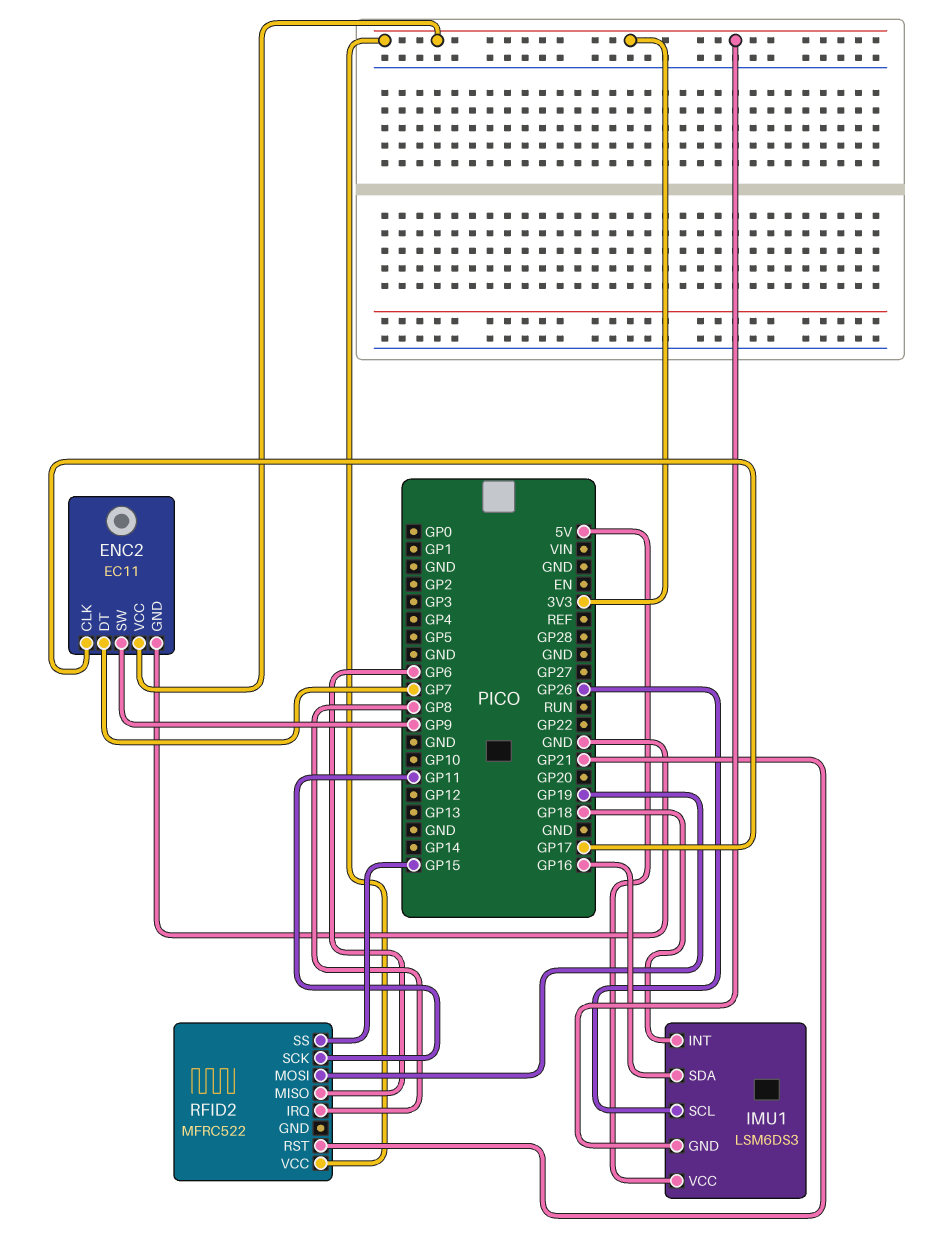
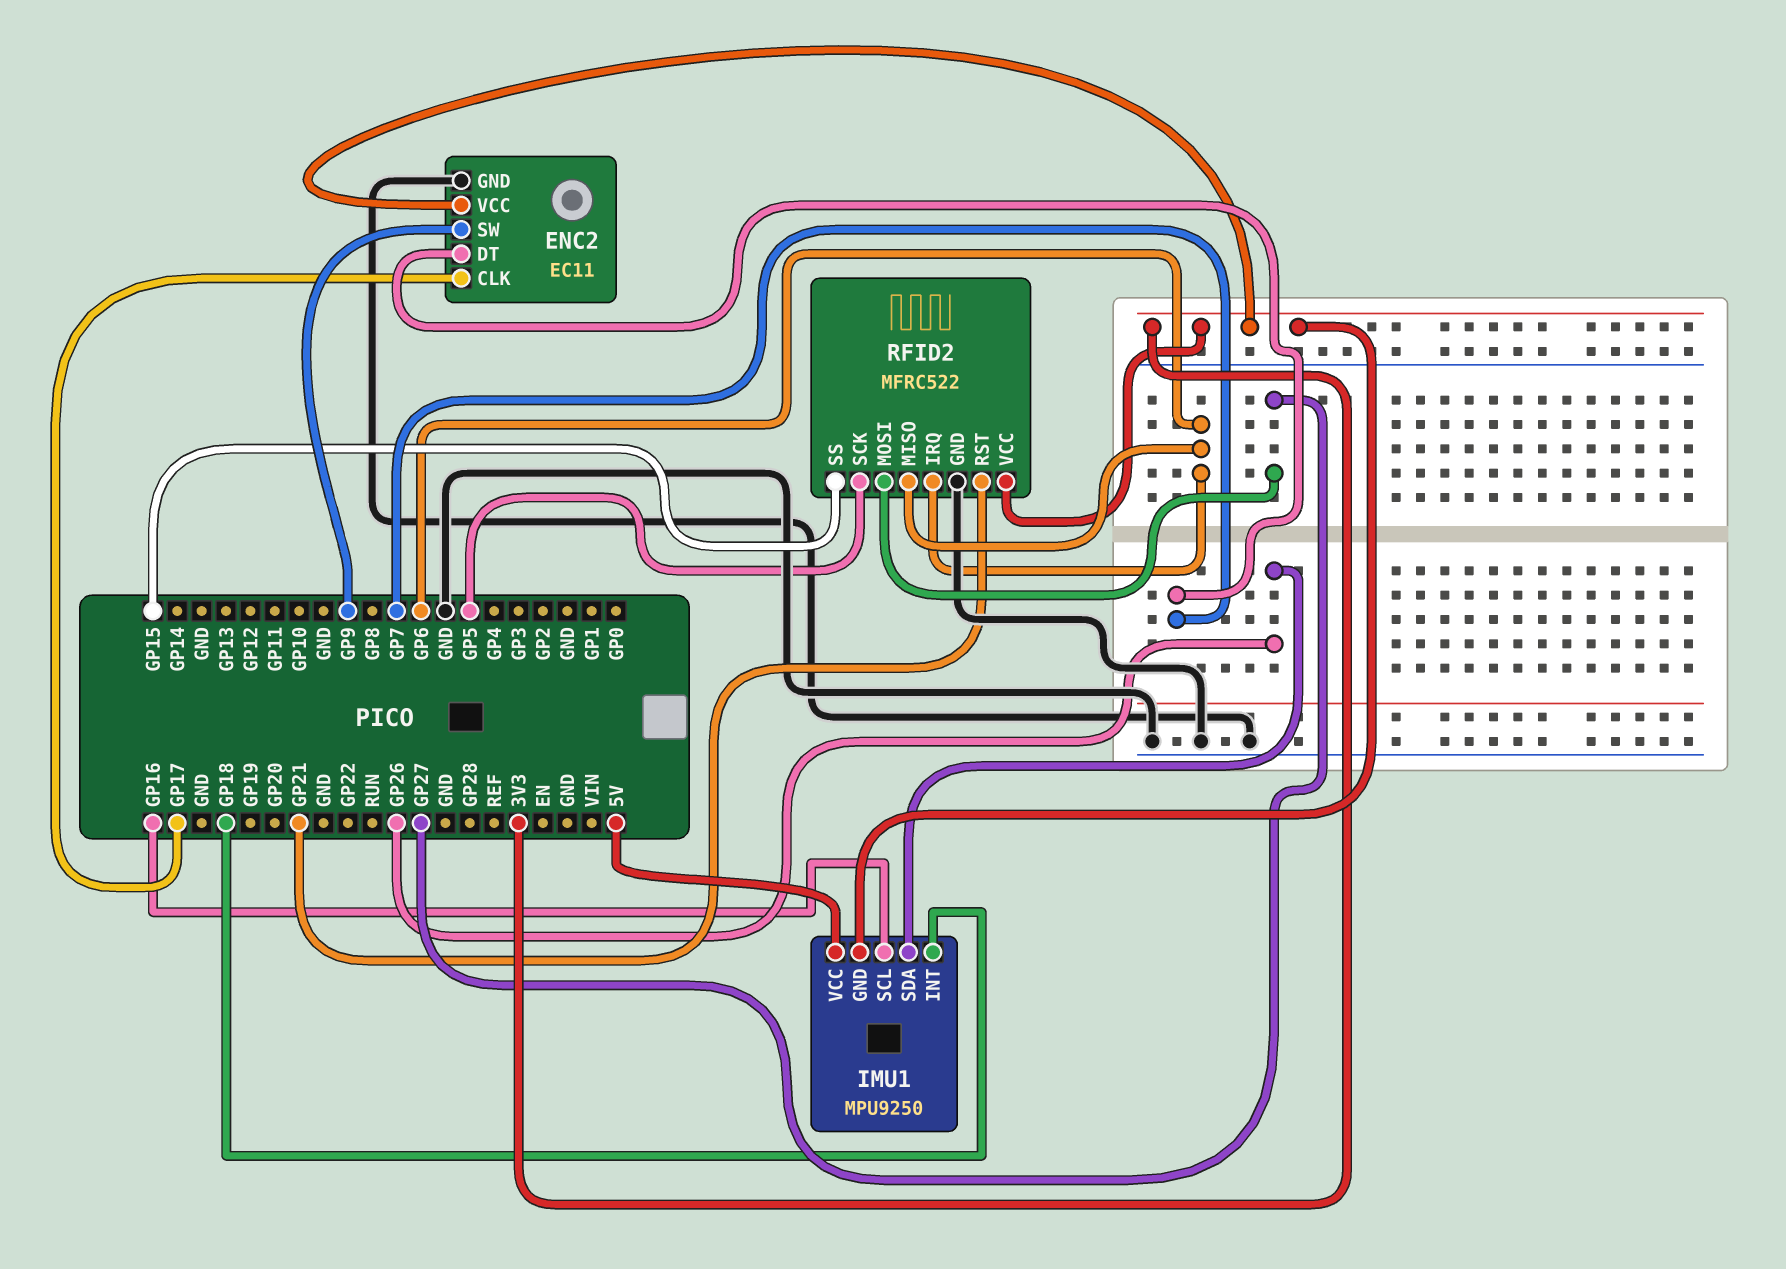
IMU1: LSM6DS3 -> MPU9250
IMU1 pin SCL: GP26 -> GP16
IMU1 pin SDA: GP16 -> GP26
RFID2 pin GND: none -> GND
RFID2 pin IRQ: GP8 -> GP6
RFID2 pin MOSI: GP19 -> GP27
RFID2 pin SCK: GP11 -> GP5

